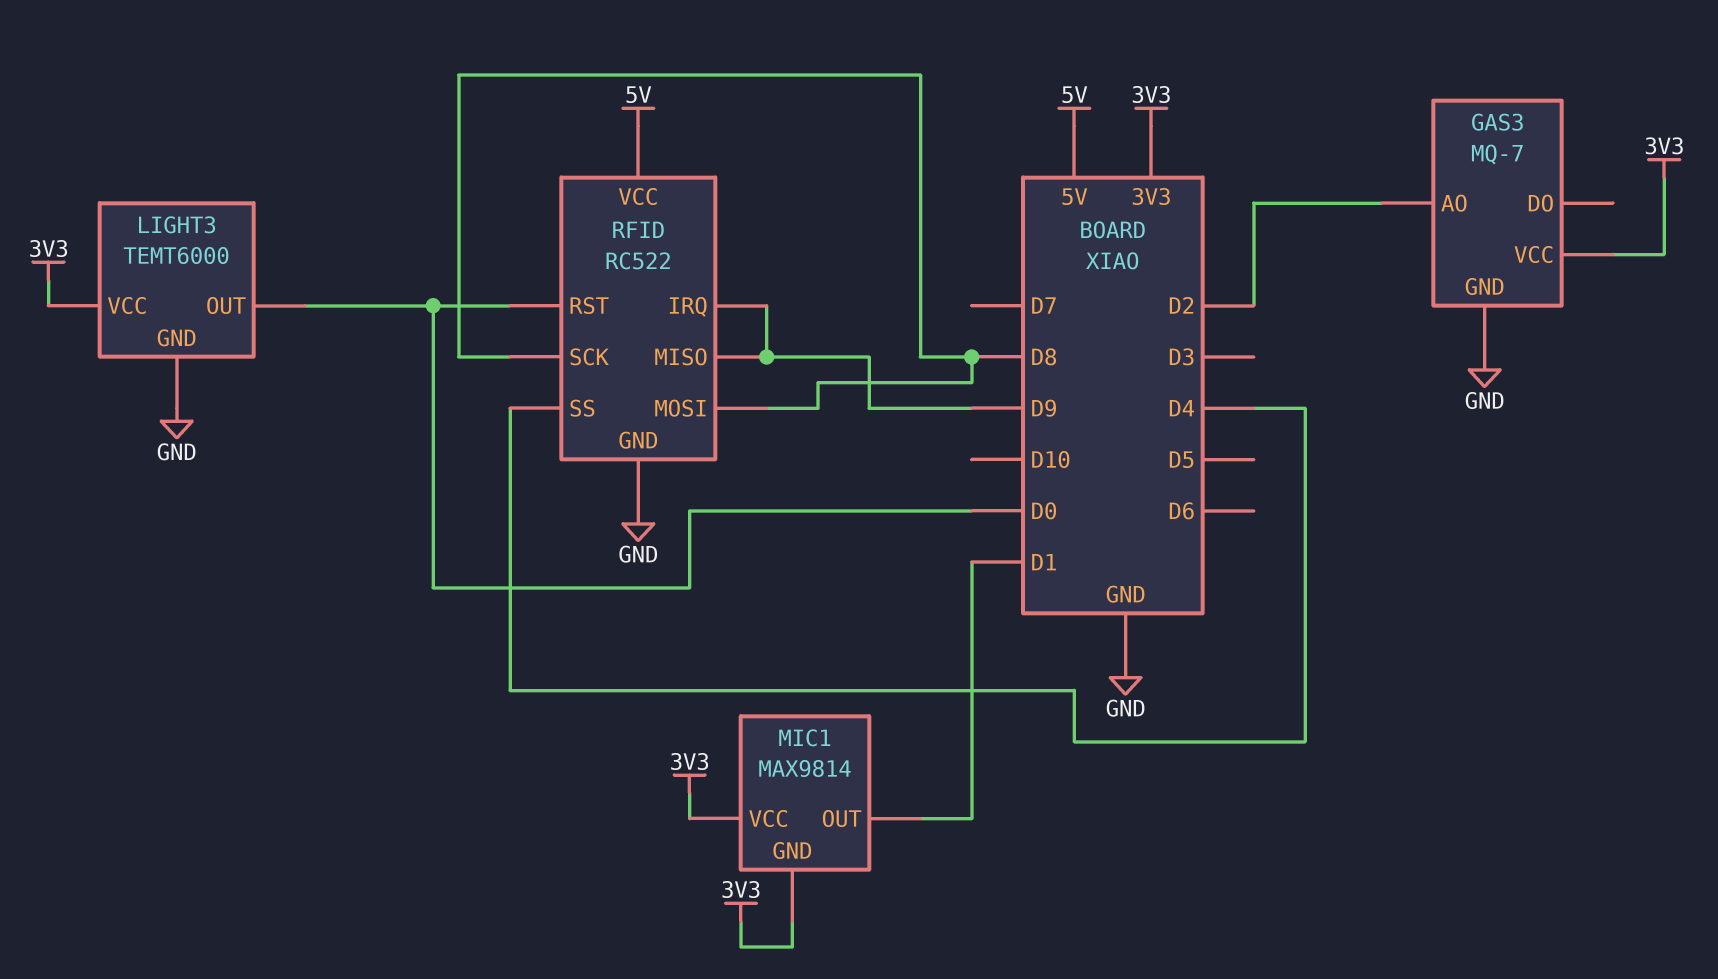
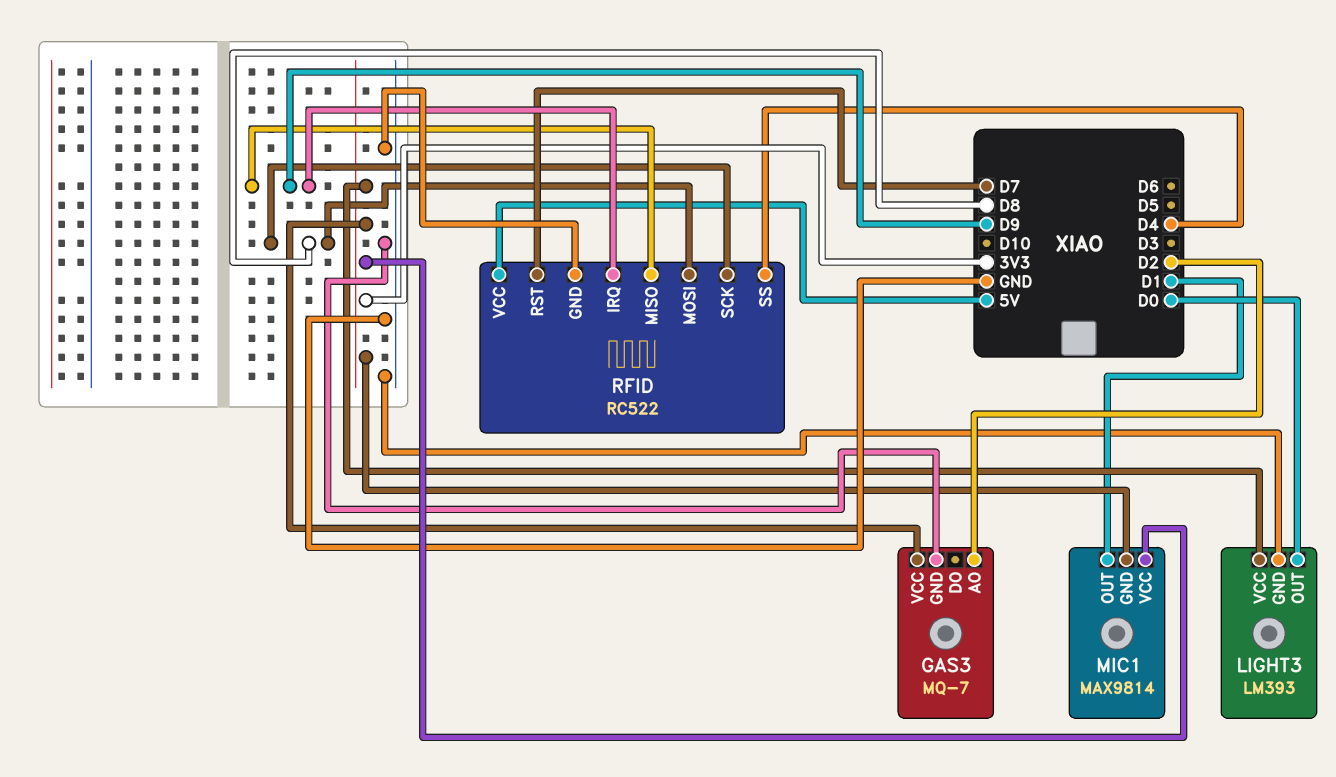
LIGHT3: TEMT6000 -> LM393
RFID pin RST: D0 -> D7

